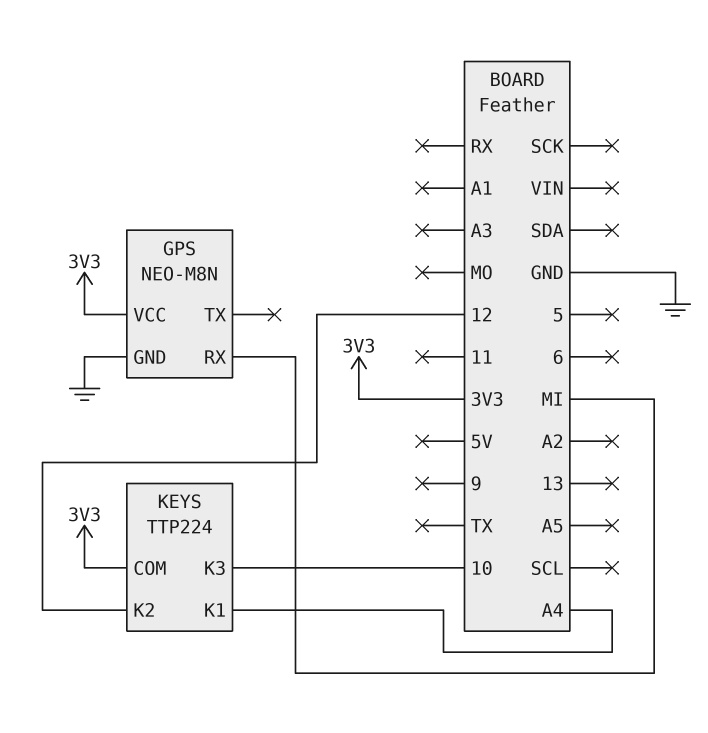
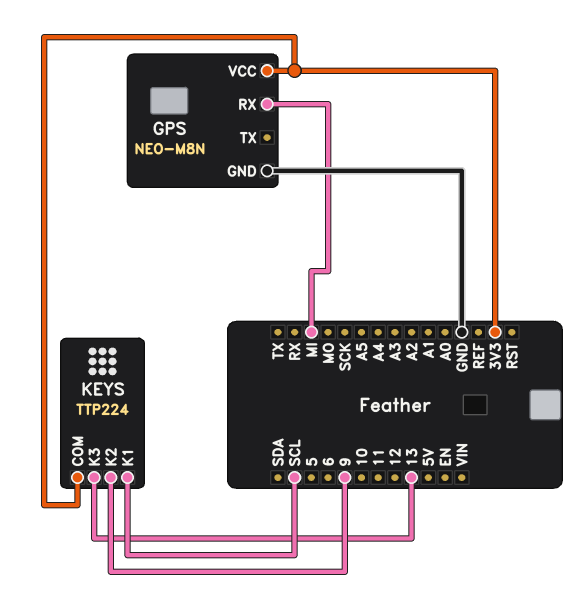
KEYS pin K1: A4 -> SCL
KEYS pin K2: 12 -> 9
KEYS pin K3: 10 -> 13

